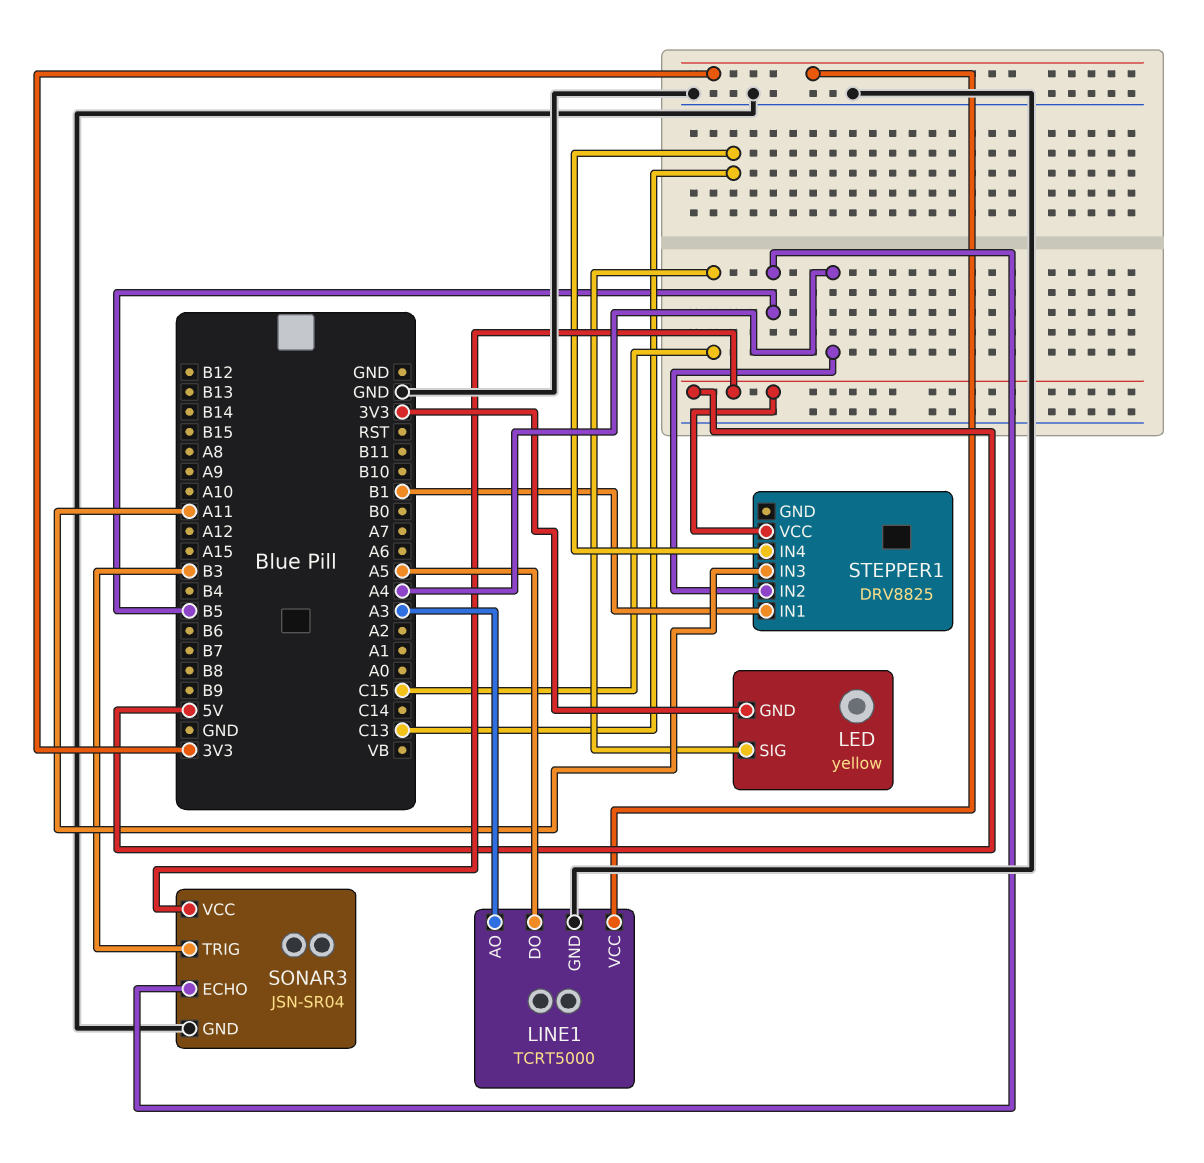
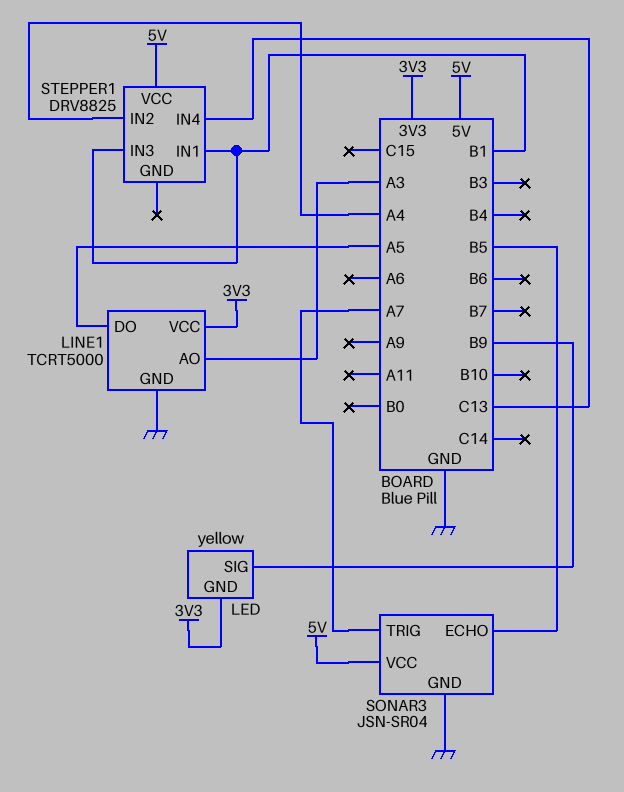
LED pin SIG: C15 -> B9
SONAR3 pin TRIG: B3 -> A7
STEPPER1 pin IN3: A11 -> B1

